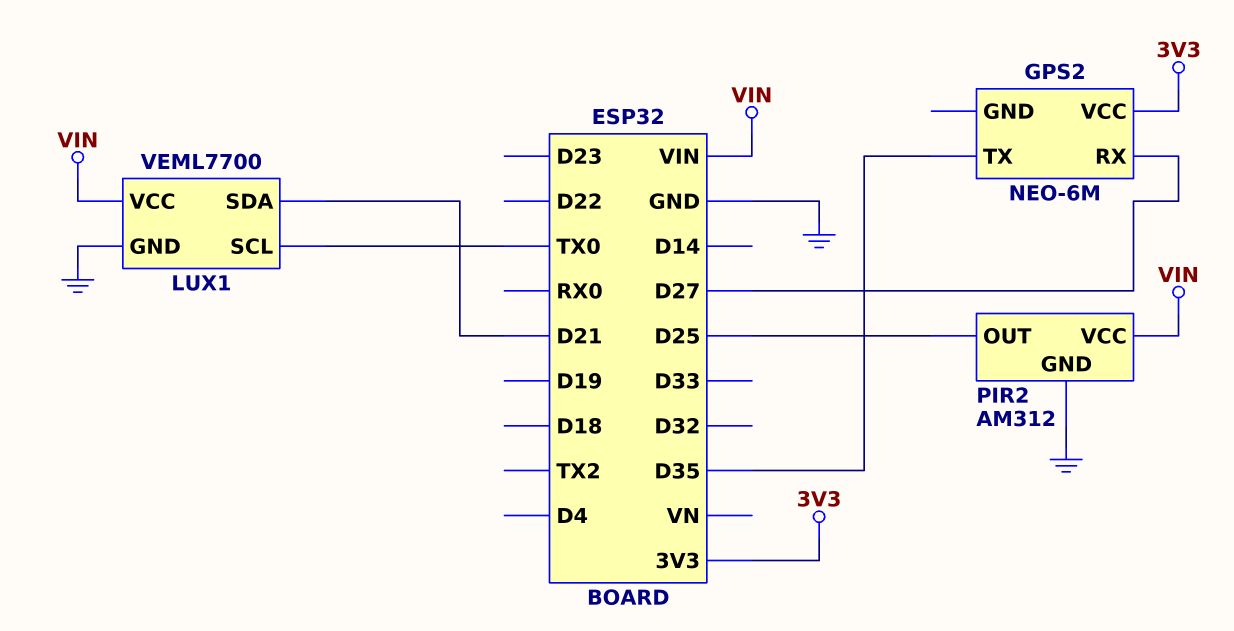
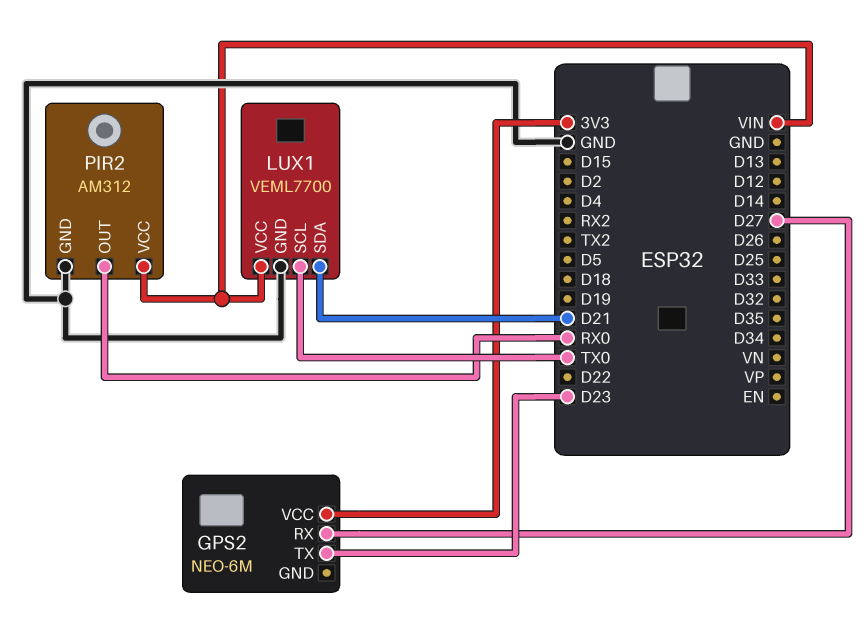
GPS2 pin TX: D35 -> D23
PIR2 pin OUT: D25 -> RX0

